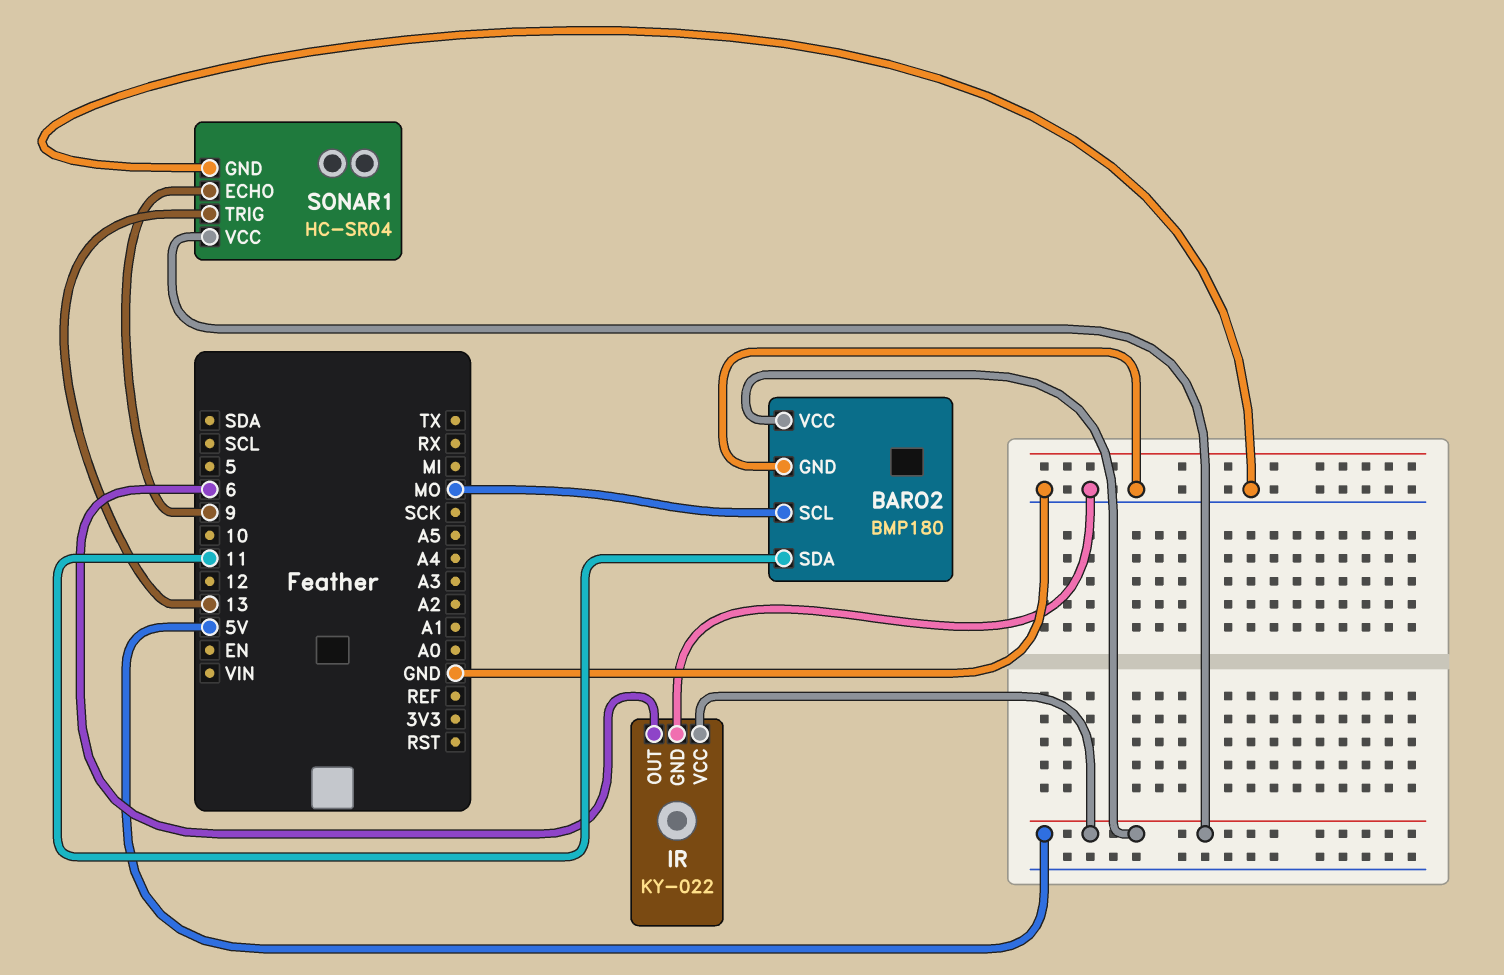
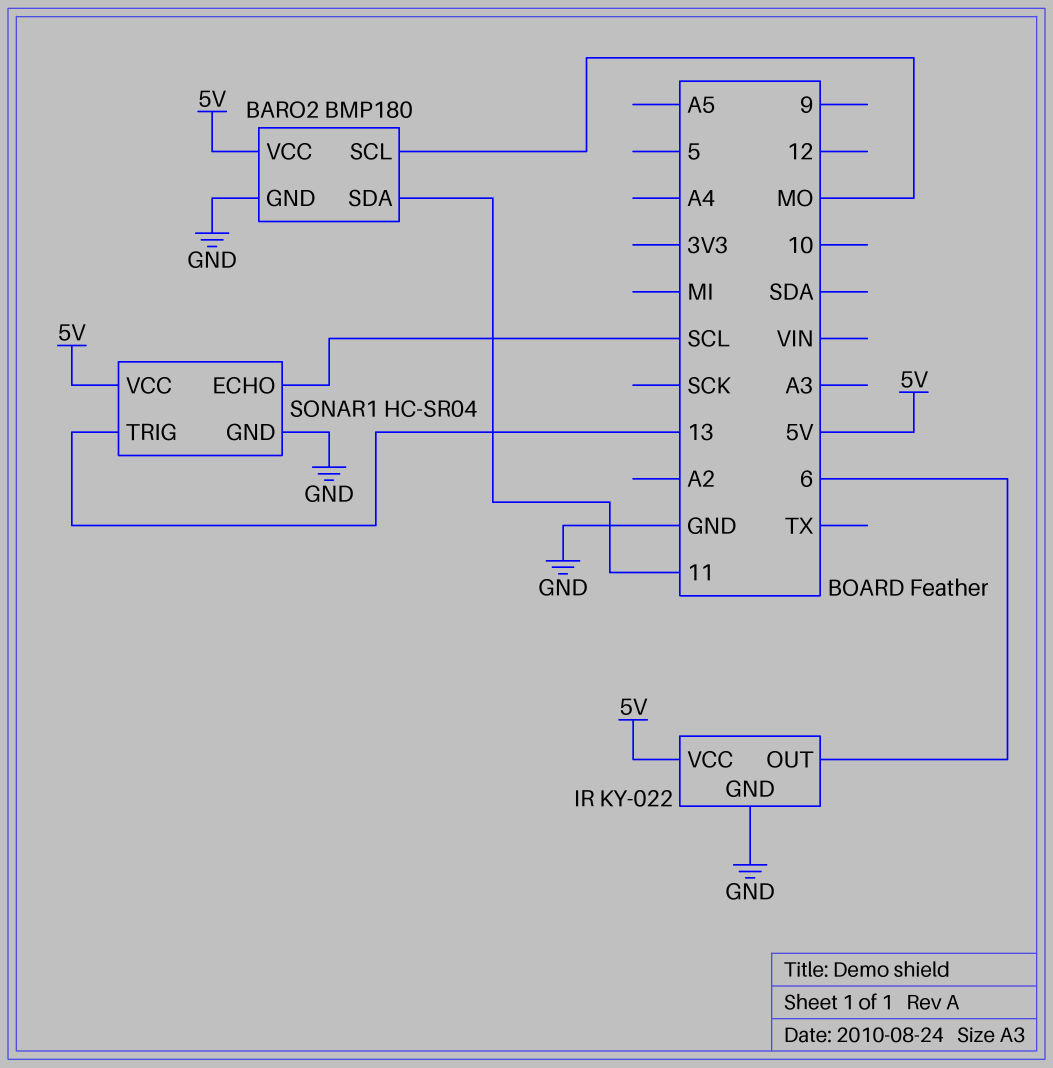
SONAR1 pin ECHO: 9 -> SCL

